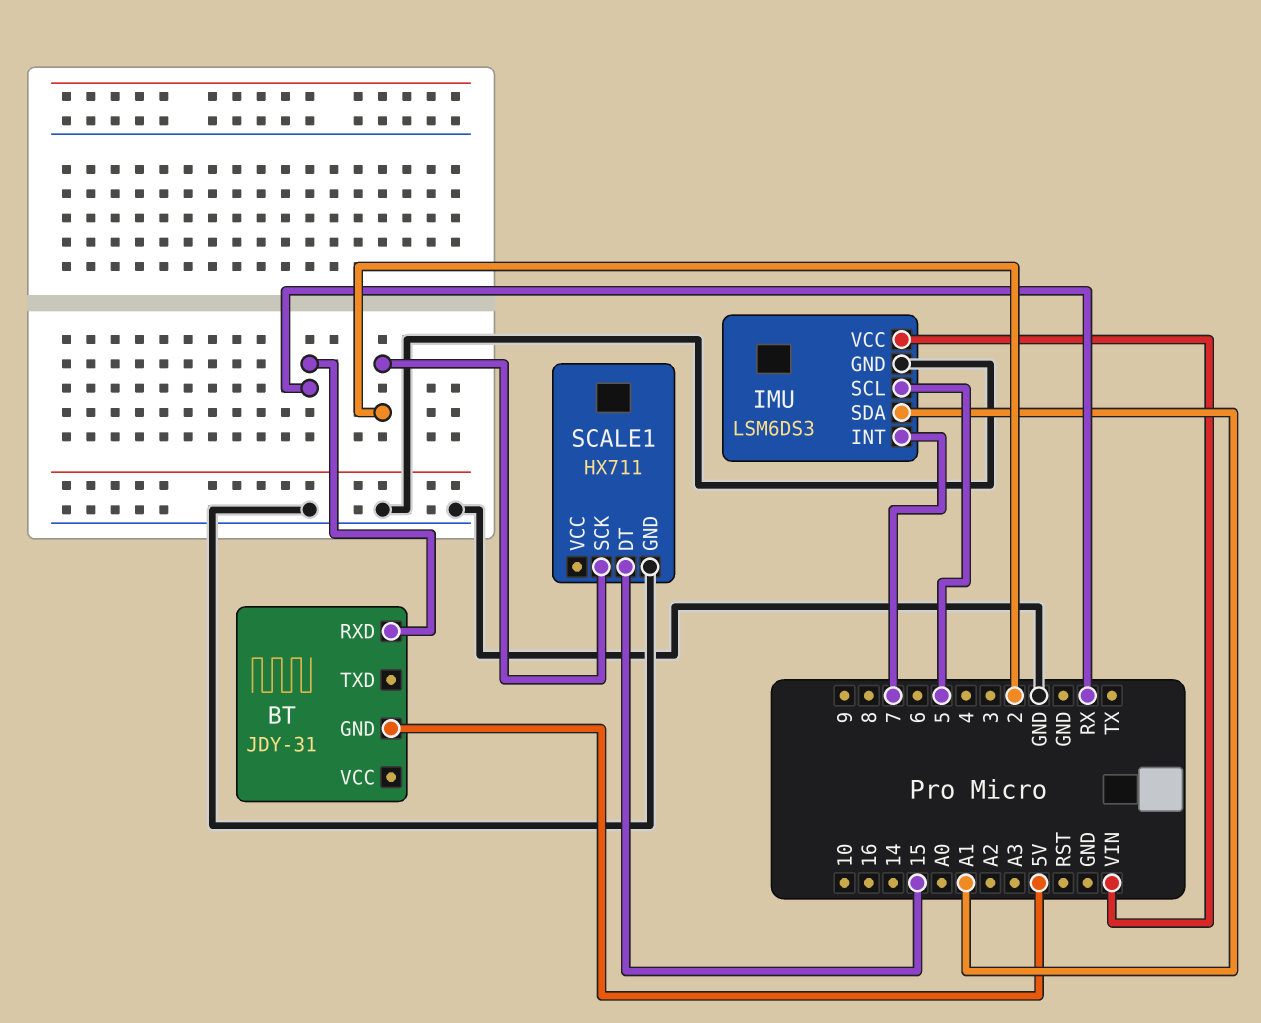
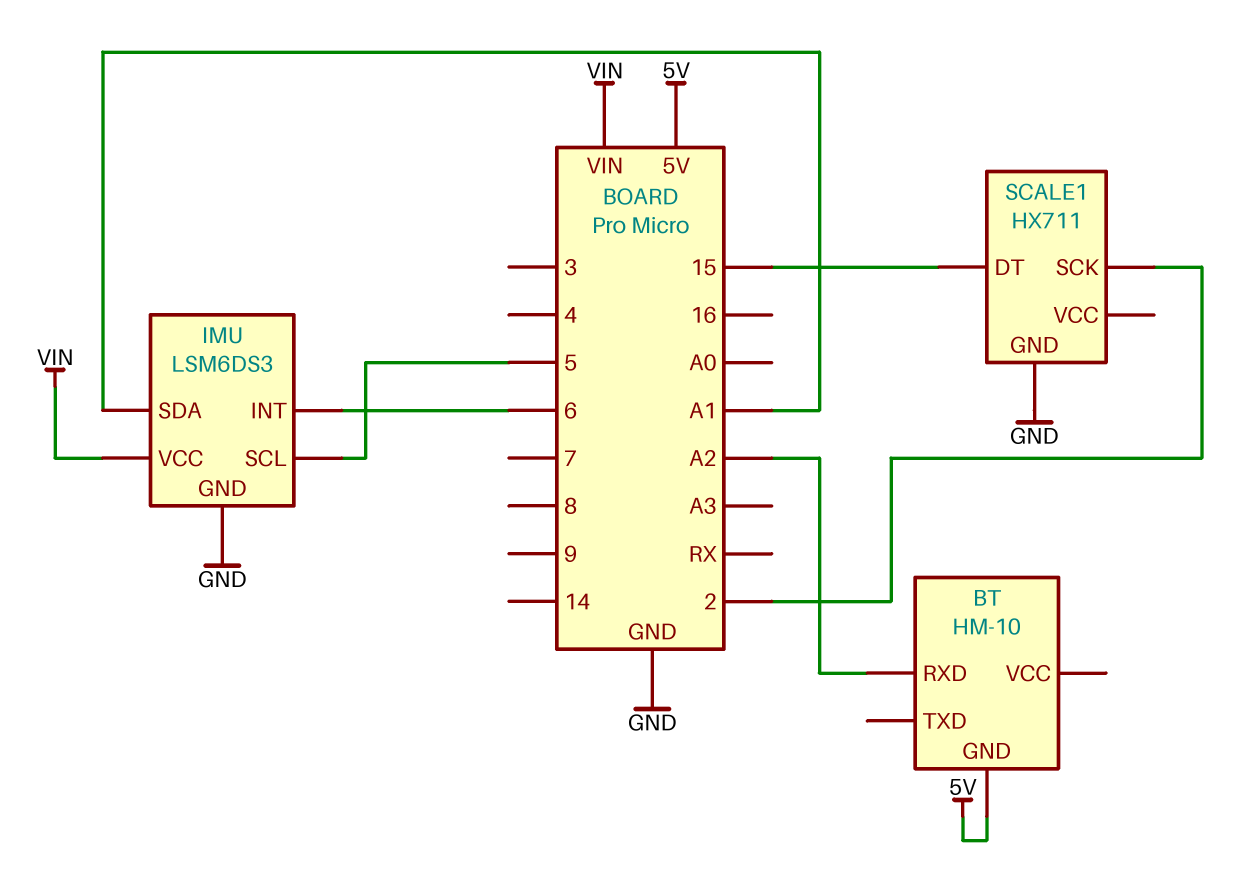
BT: JDY-31 -> HM-10
BT pin RXD: RX -> A2
IMU pin INT: 7 -> 6

